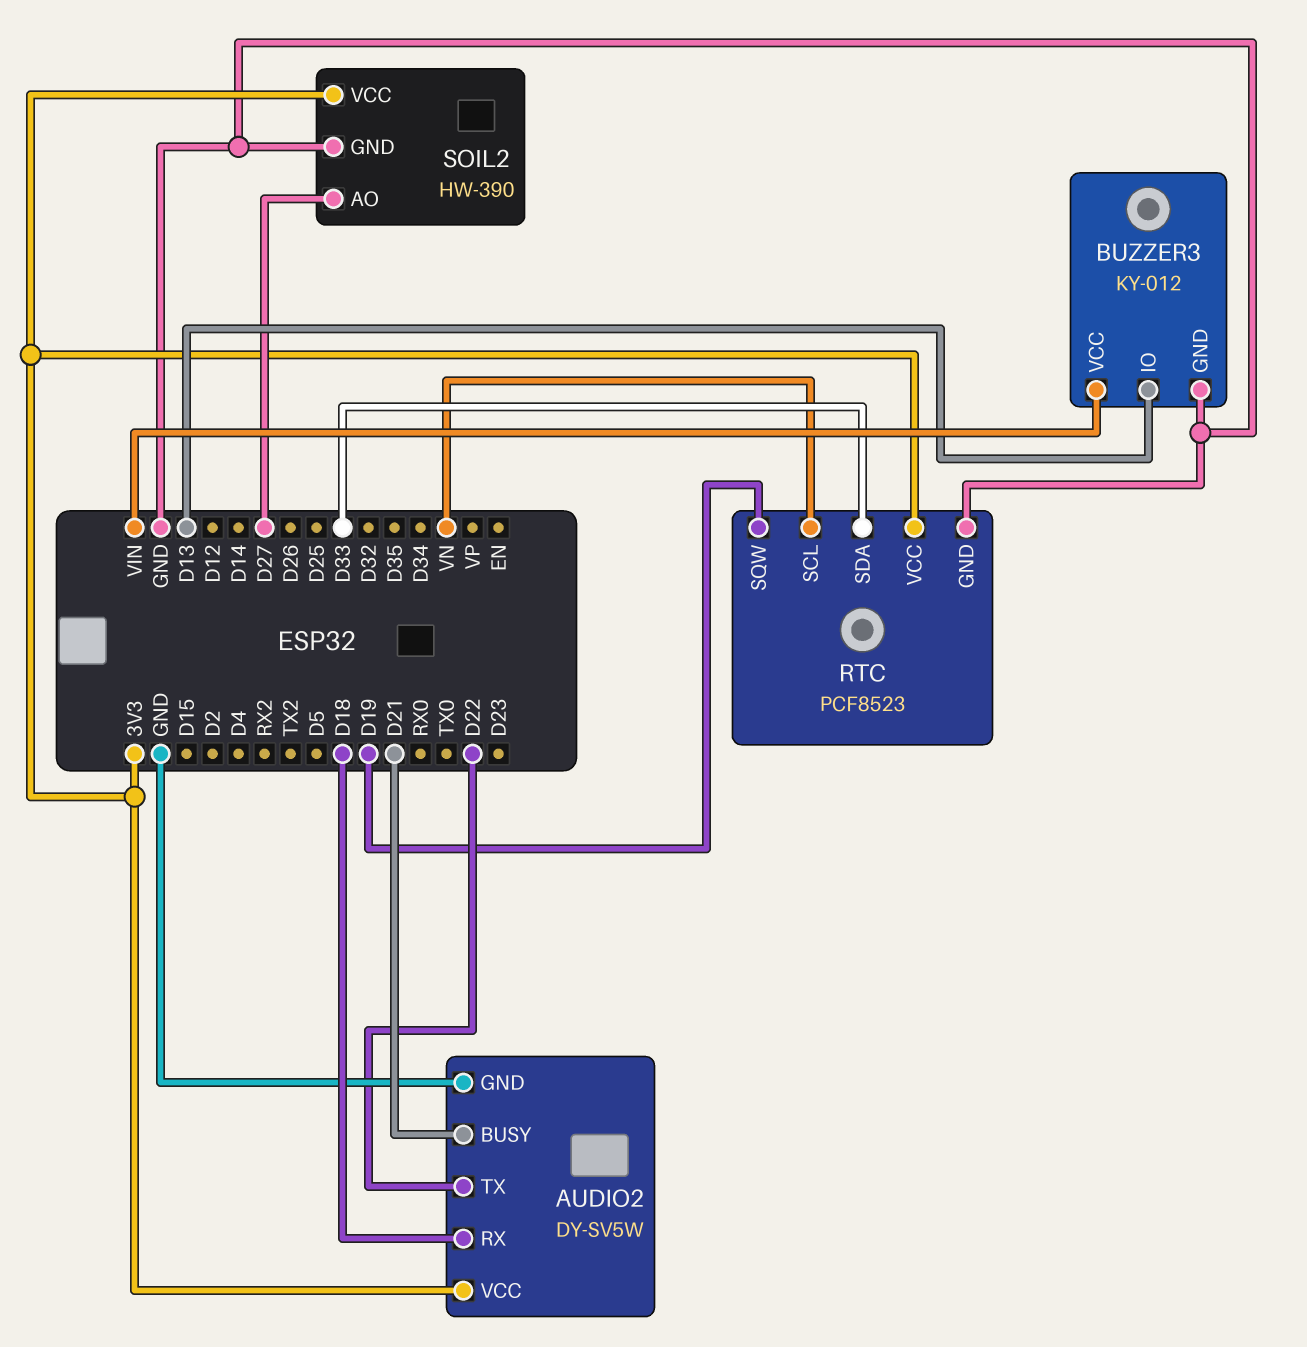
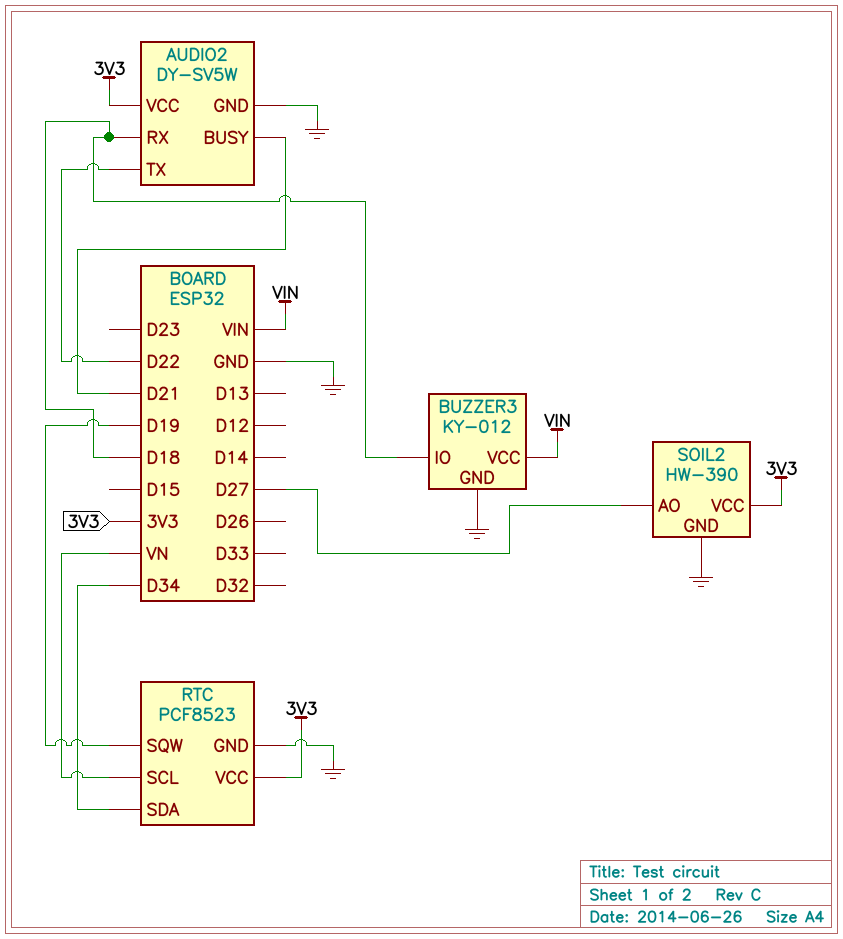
BUZZER3 pin IO: D13 -> D18
RTC pin SDA: D33 -> D34

